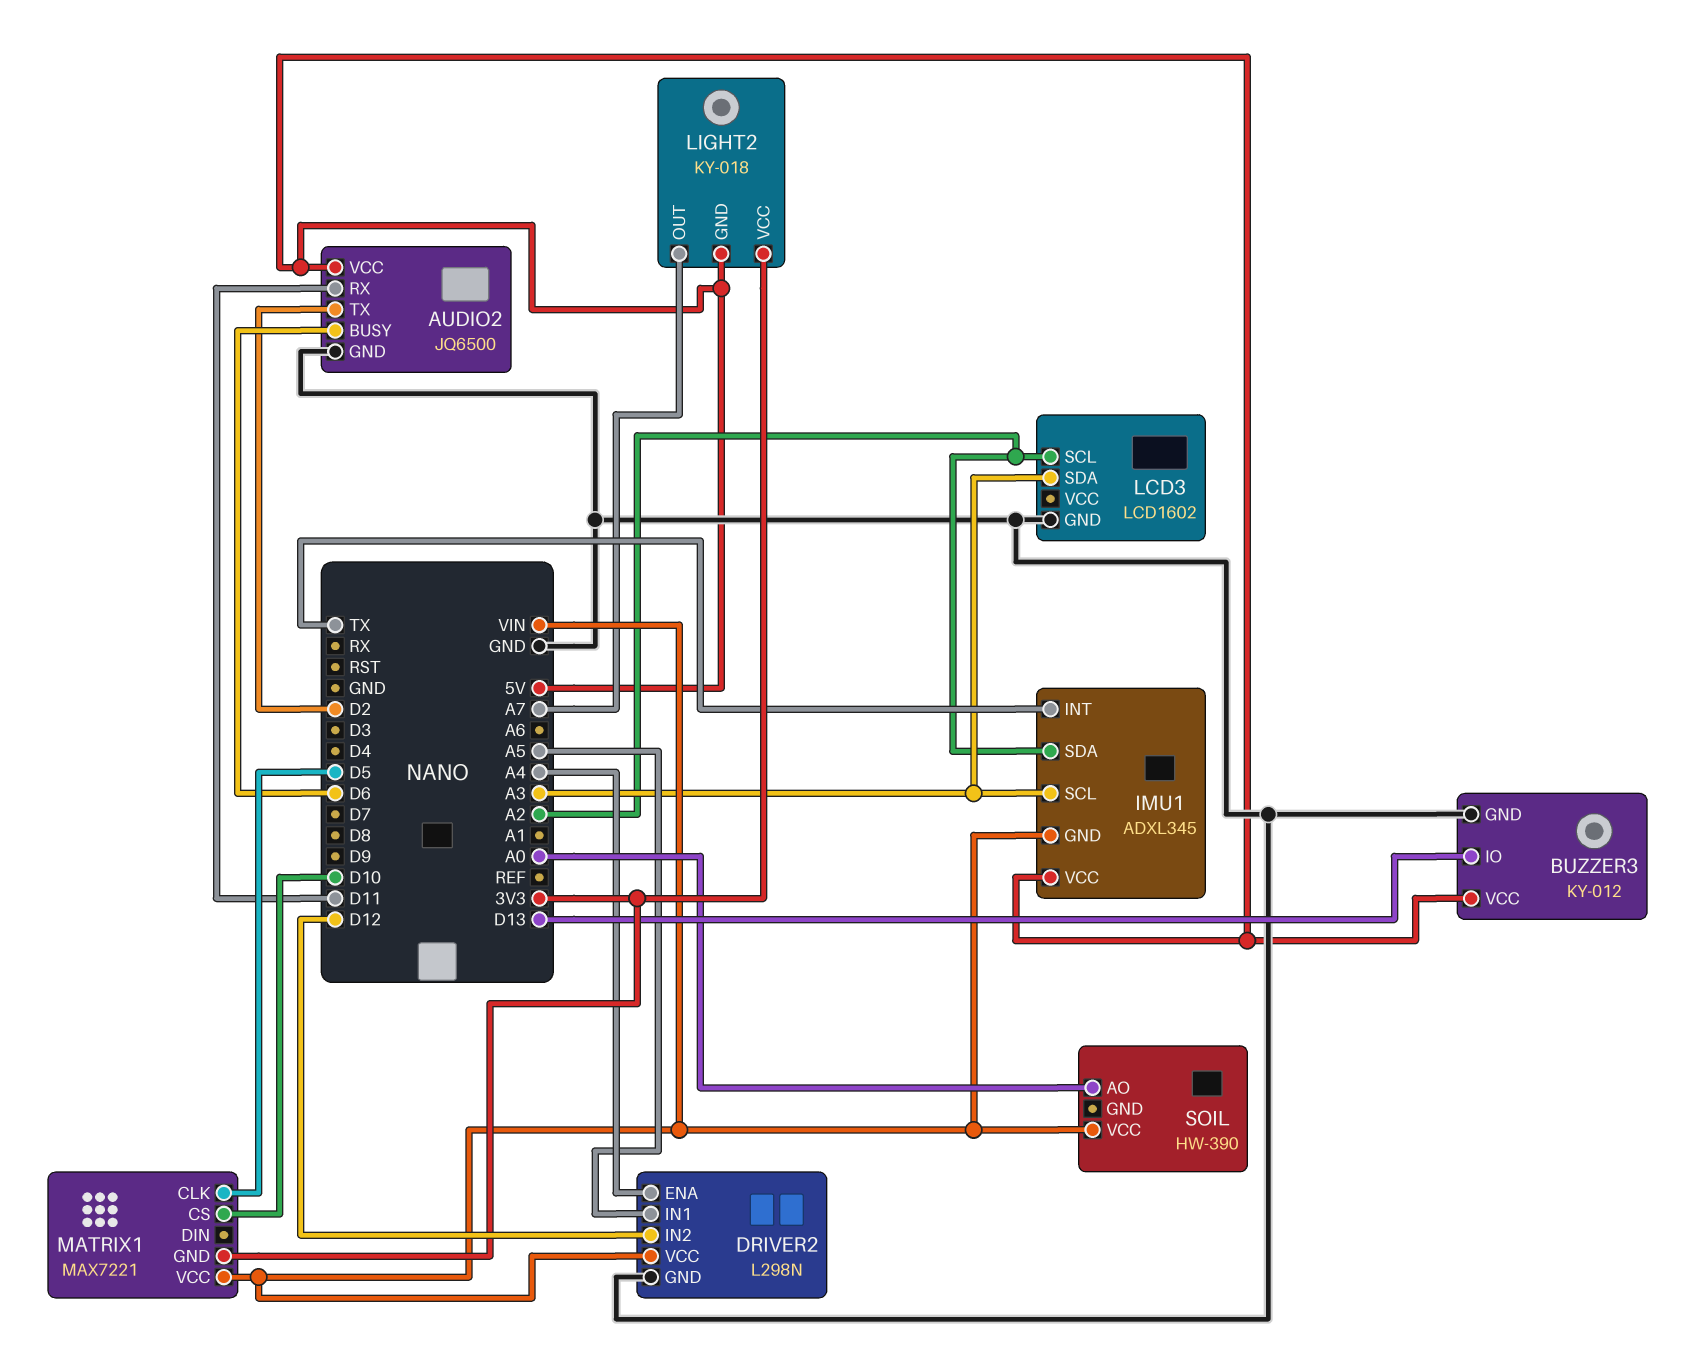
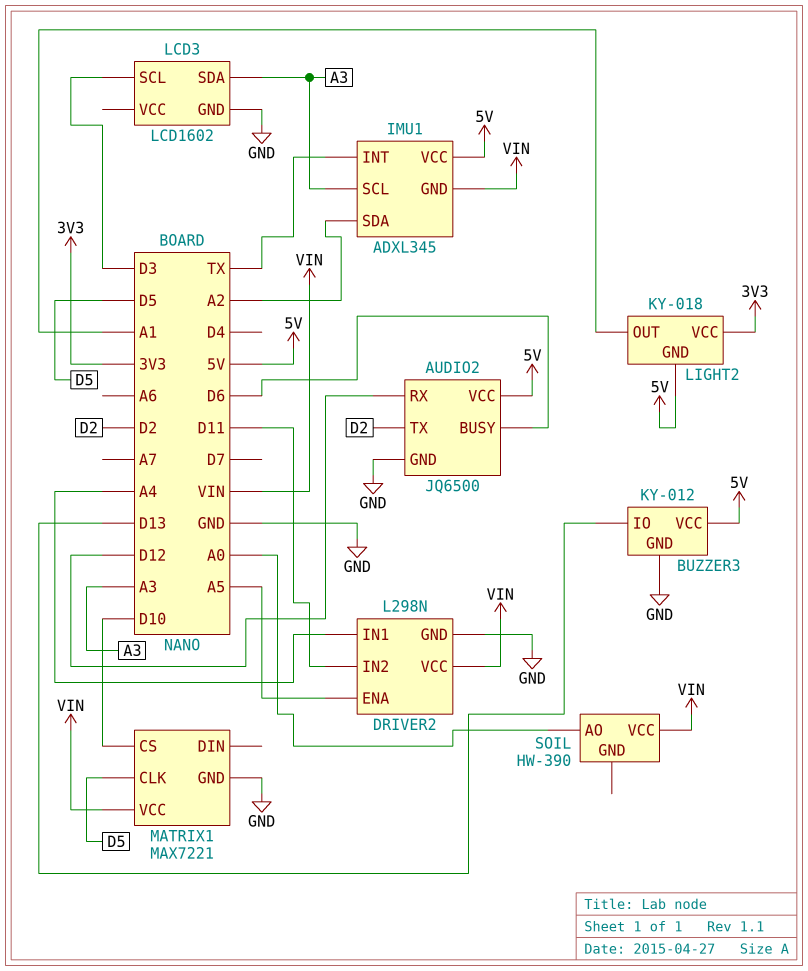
AUDIO2 pin RX: D11 -> D12
DRIVER2 pin ENA: A4 -> A5
DRIVER2 pin IN1: A5 -> A4
DRIVER2 pin IN2: D12 -> D11
LCD3 pin SCL: A2 -> D3
LIGHT2 pin OUT: A7 -> A1
MATRIX1 pin GND: 3V3 -> GND

